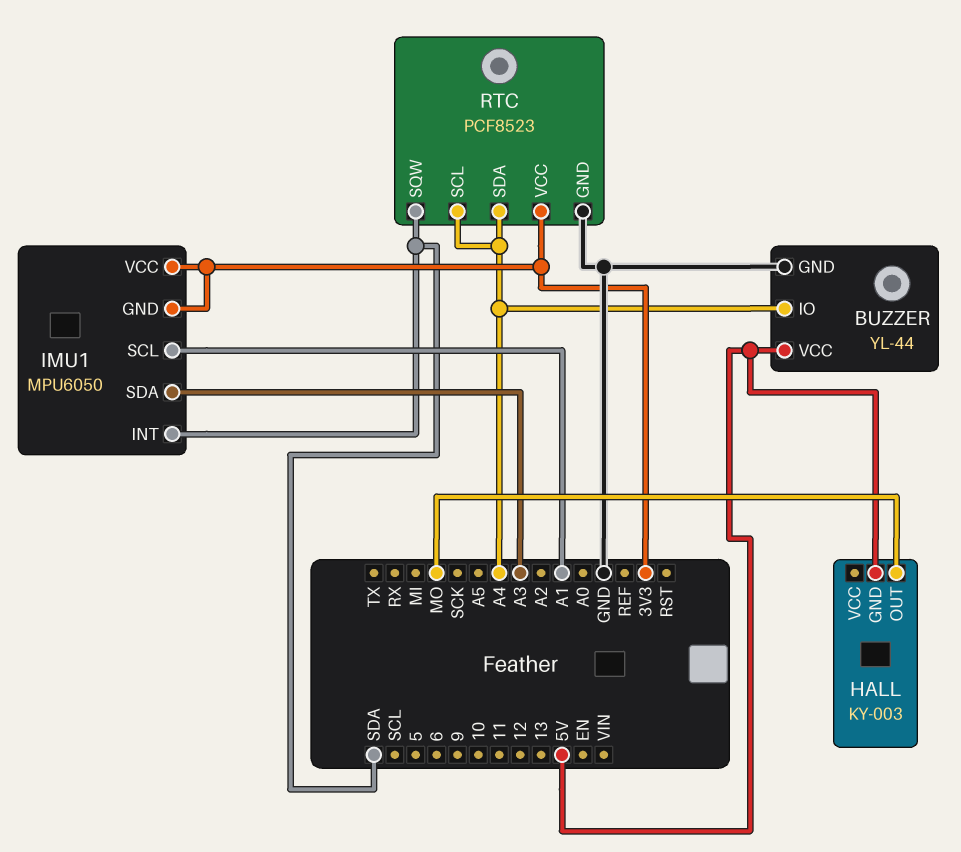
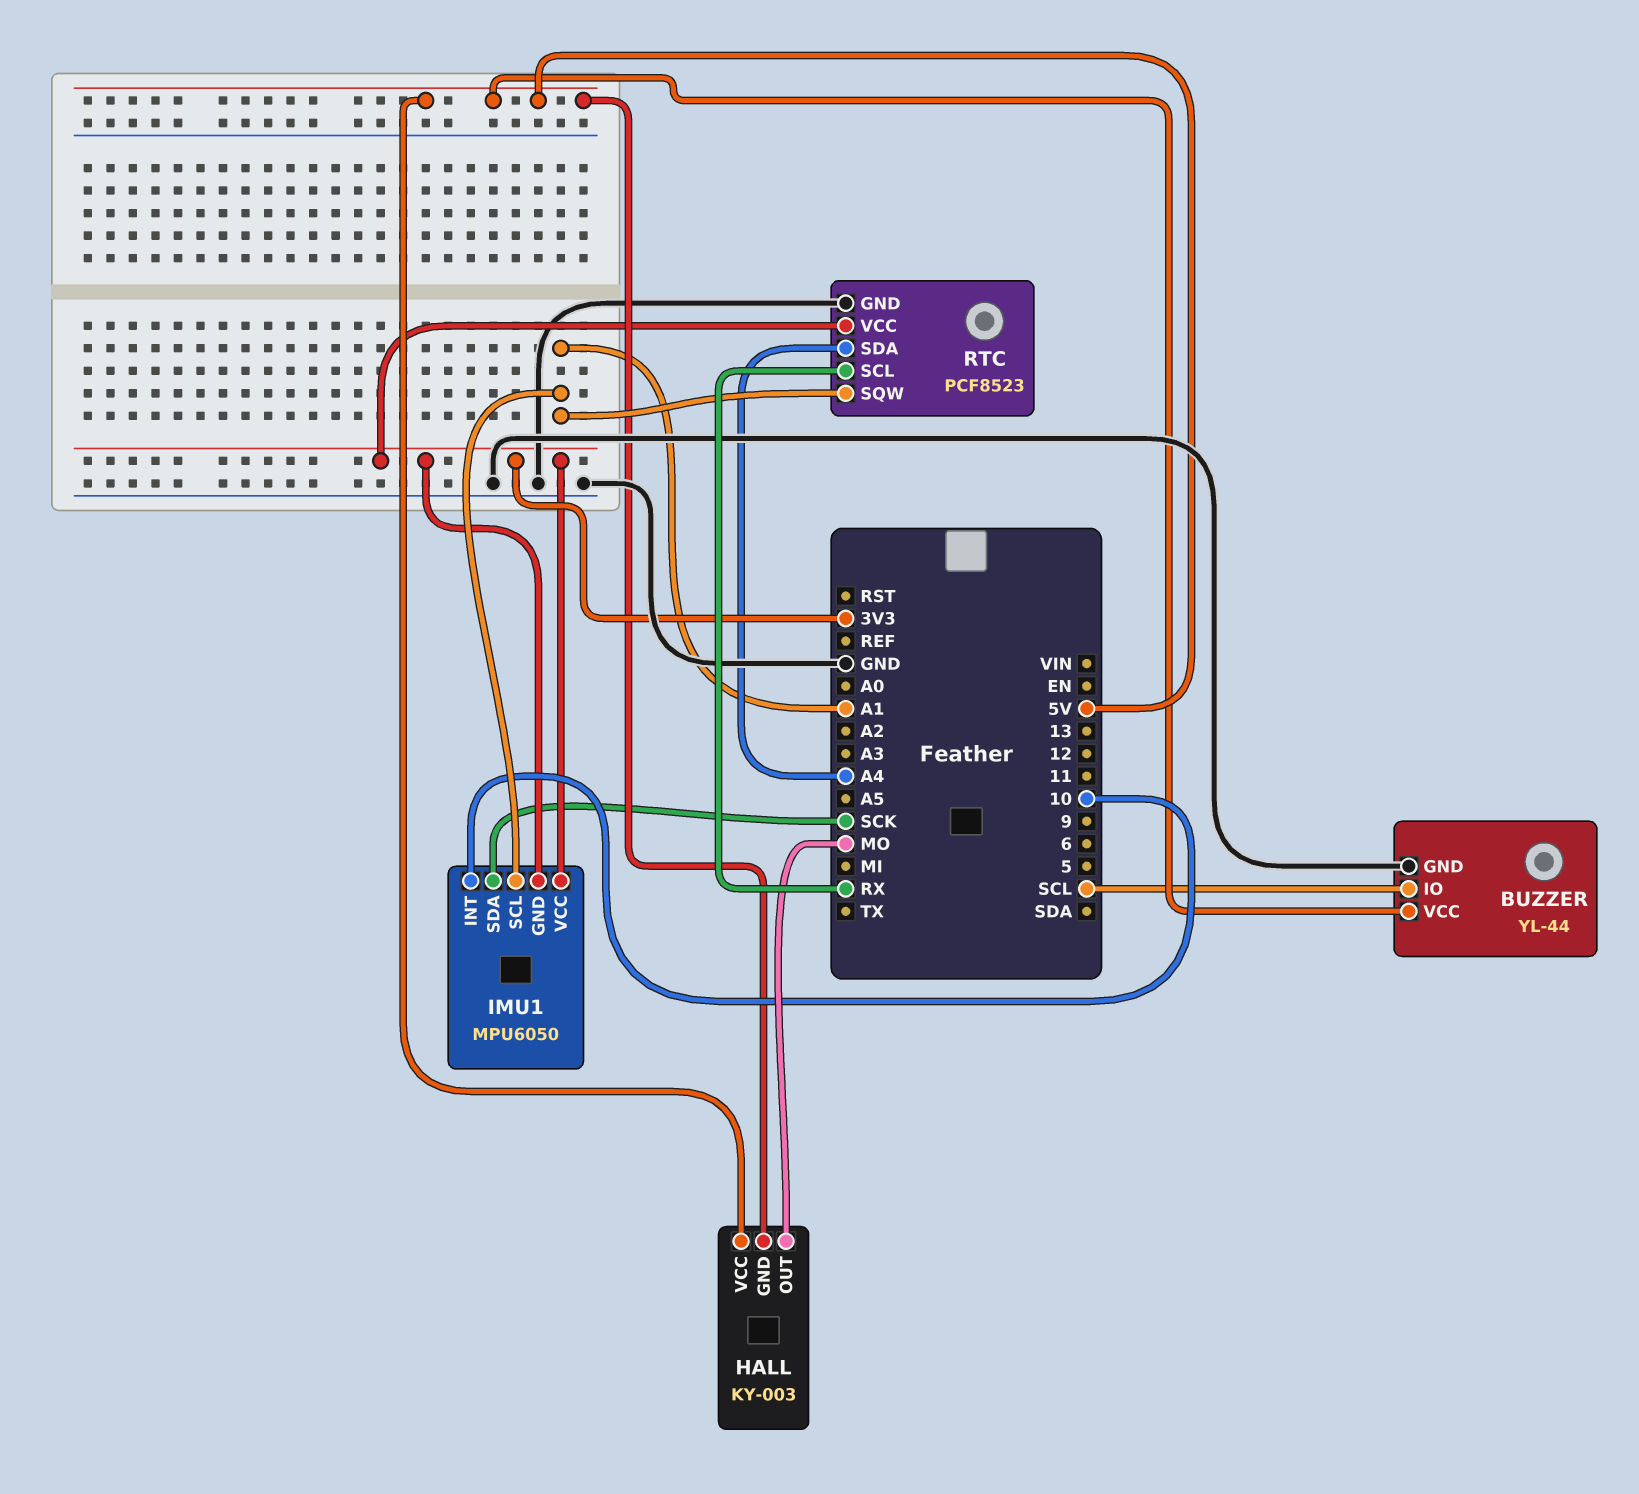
BUZZER pin IO: A4 -> SCL
HALL pin VCC: none -> 5V
IMU1 pin INT: SDA -> 10
IMU1 pin SDA: A3 -> SCK
RTC pin SCL: A4 -> RX
RTC pin SQW: SDA -> A1

